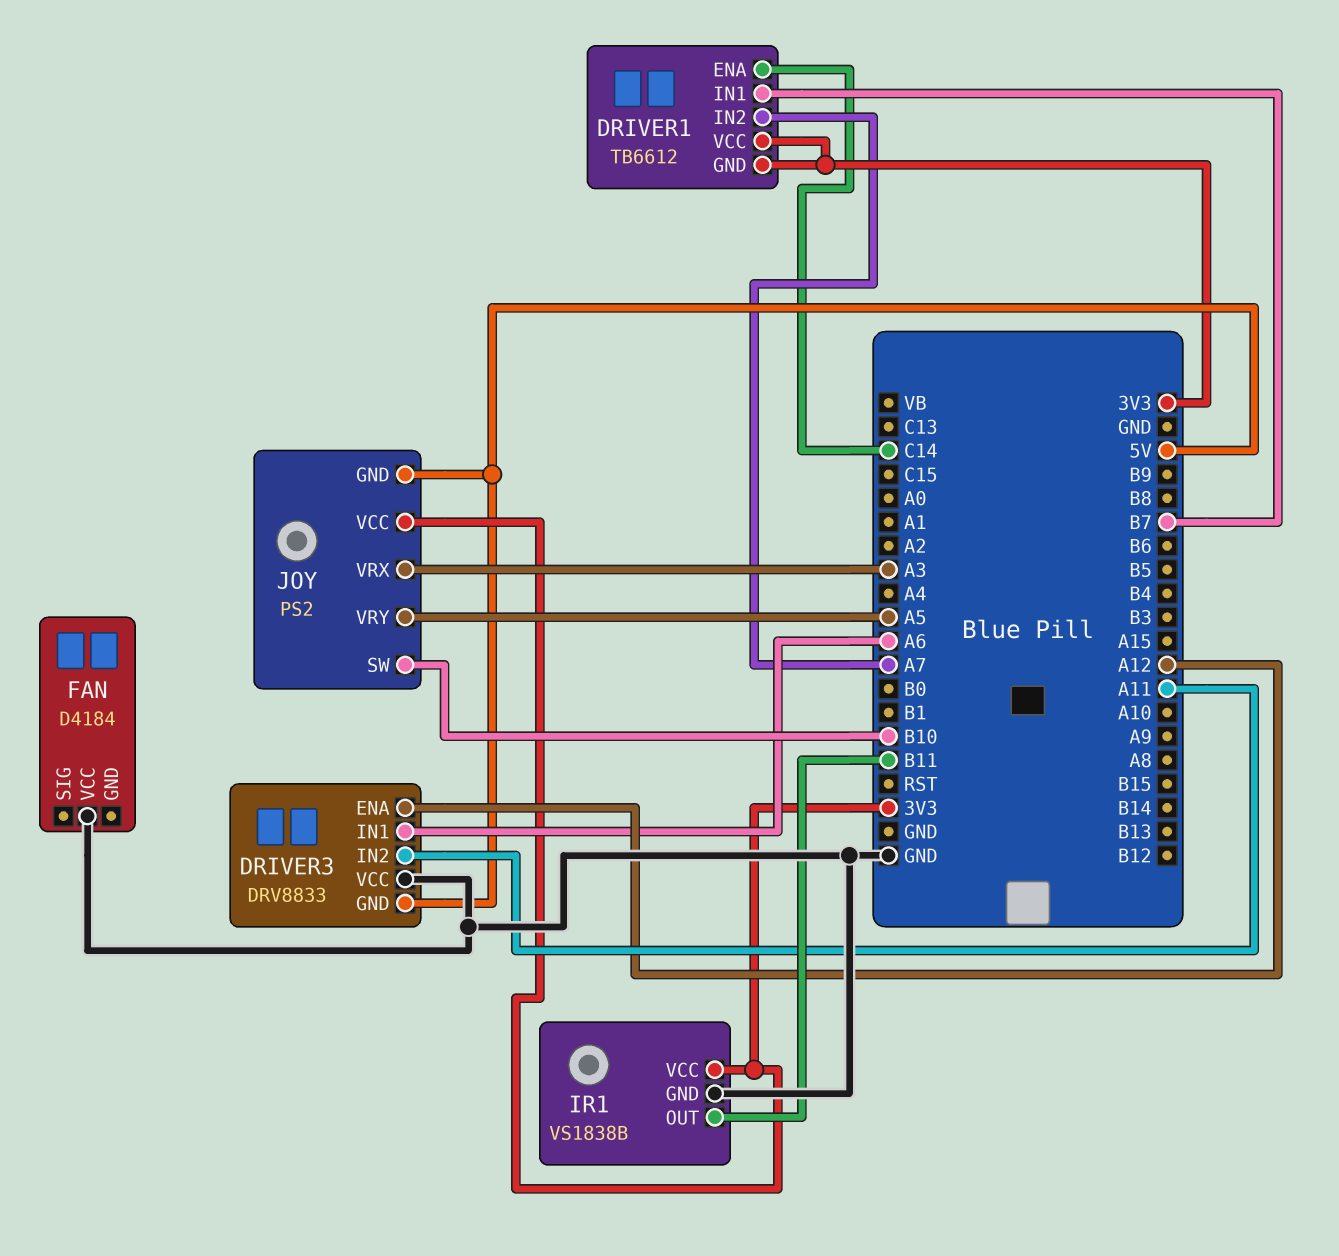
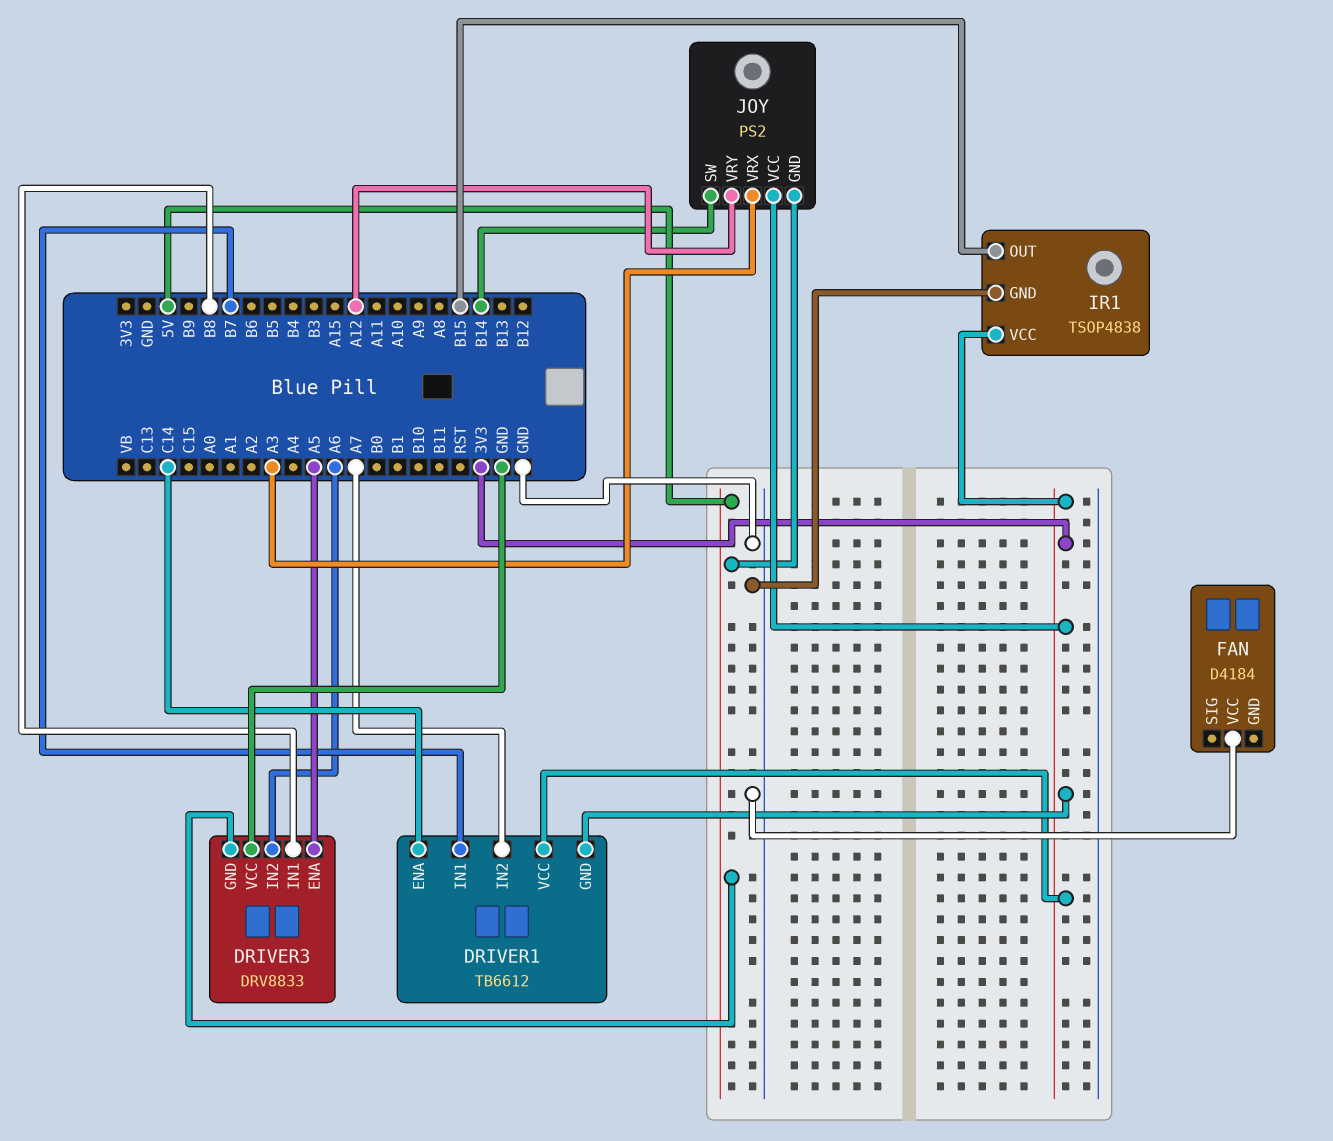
DRIVER3 pin ENA: A12 -> A5
DRIVER3 pin IN1: A6 -> B8
DRIVER3 pin IN2: A11 -> A6
IR1: VS1838B -> TSOP4838
IR1 pin OUT: B11 -> B15
JOY pin SW: B10 -> B14
JOY pin VRY: A5 -> A12

